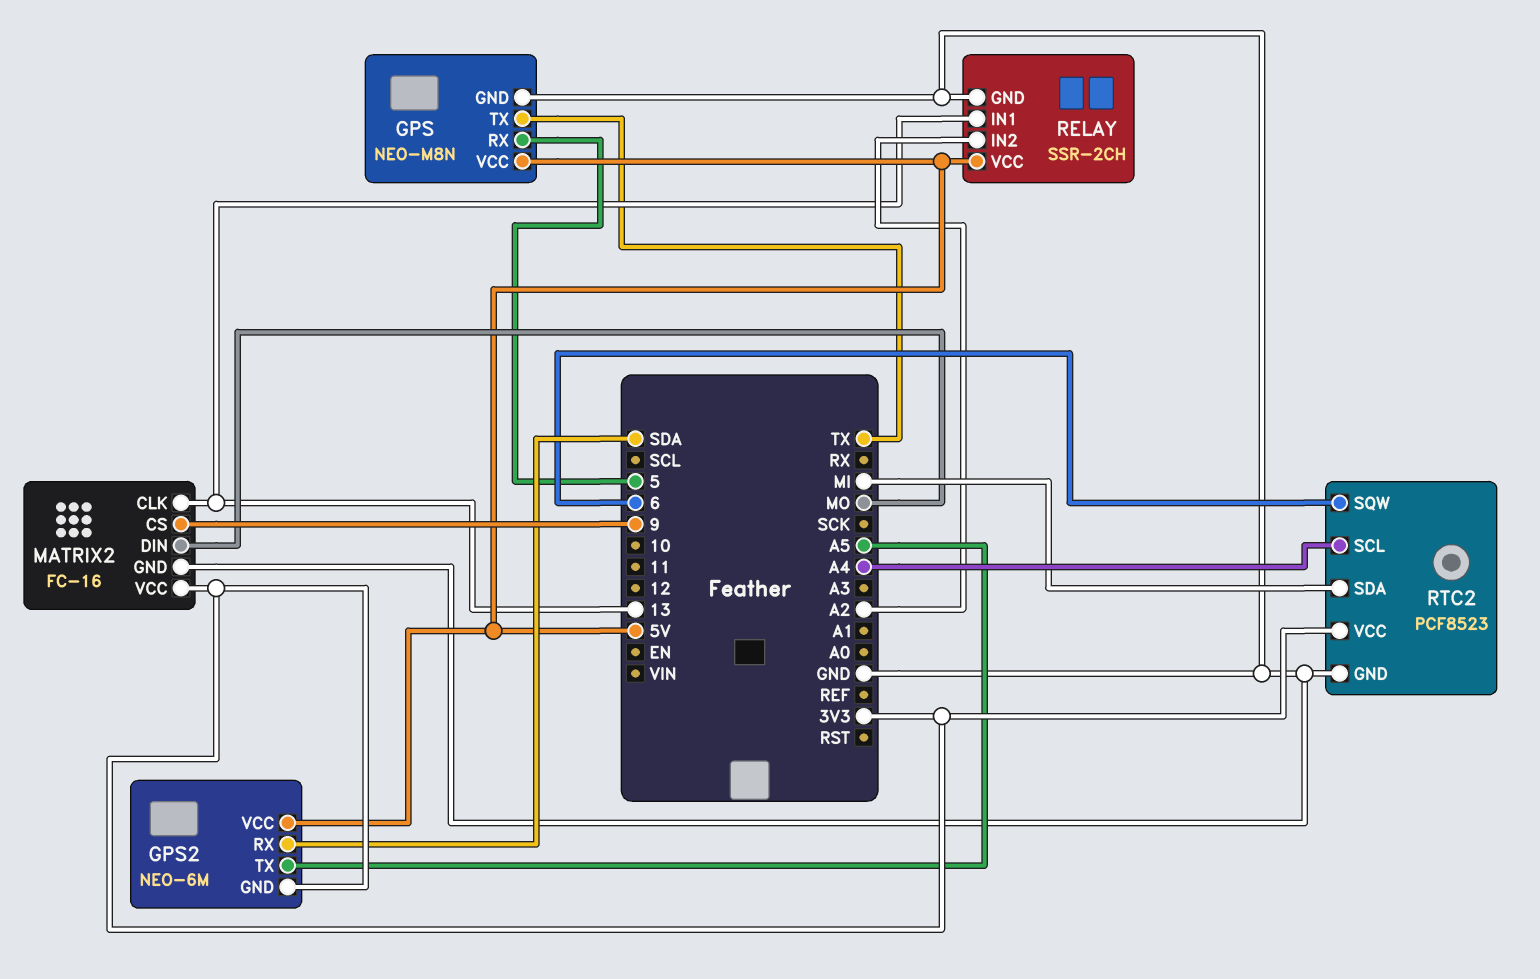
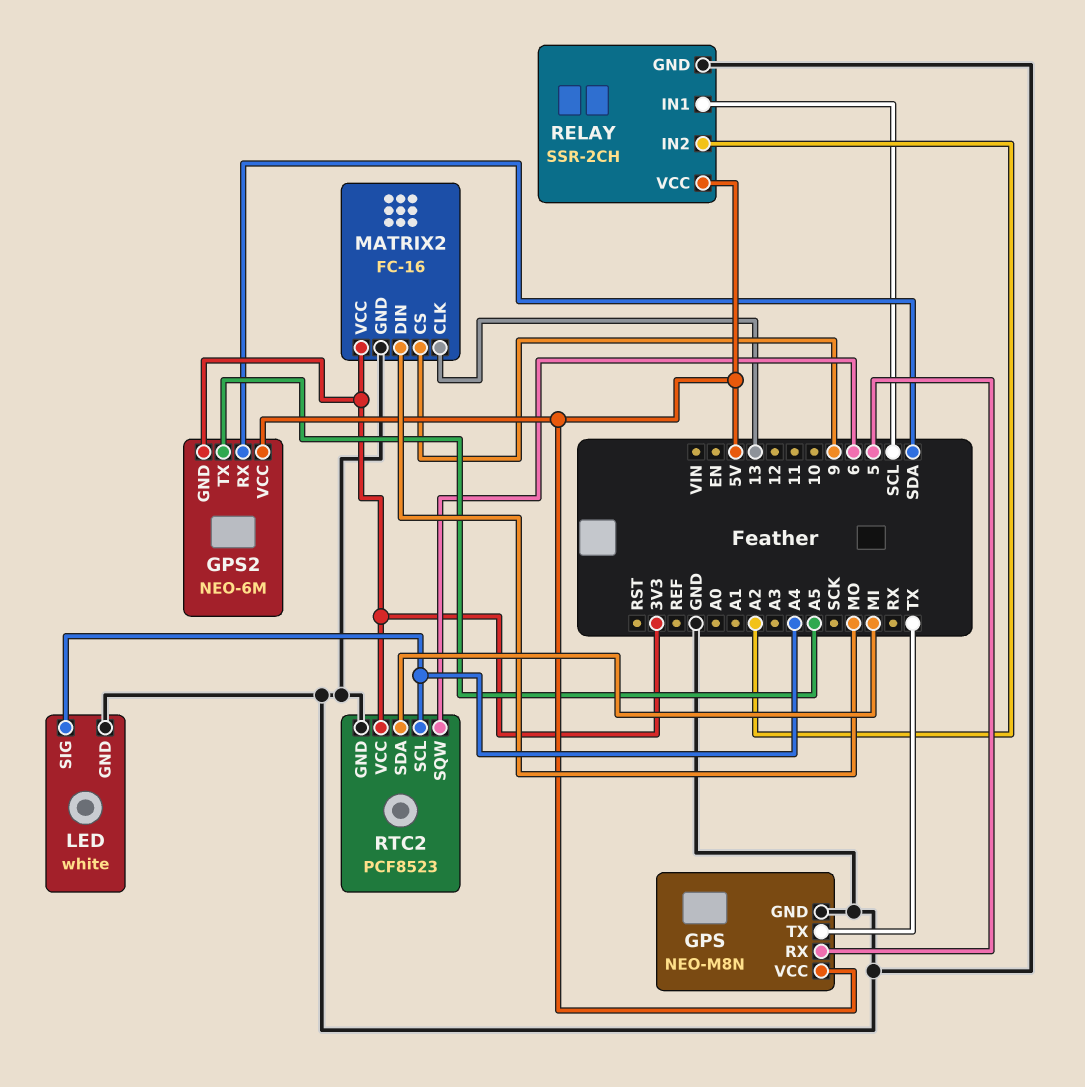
LED: none -> white
LED pin GND: none -> GND
LED pin SIG: none -> A4
RELAY pin IN1: 13 -> SCL

